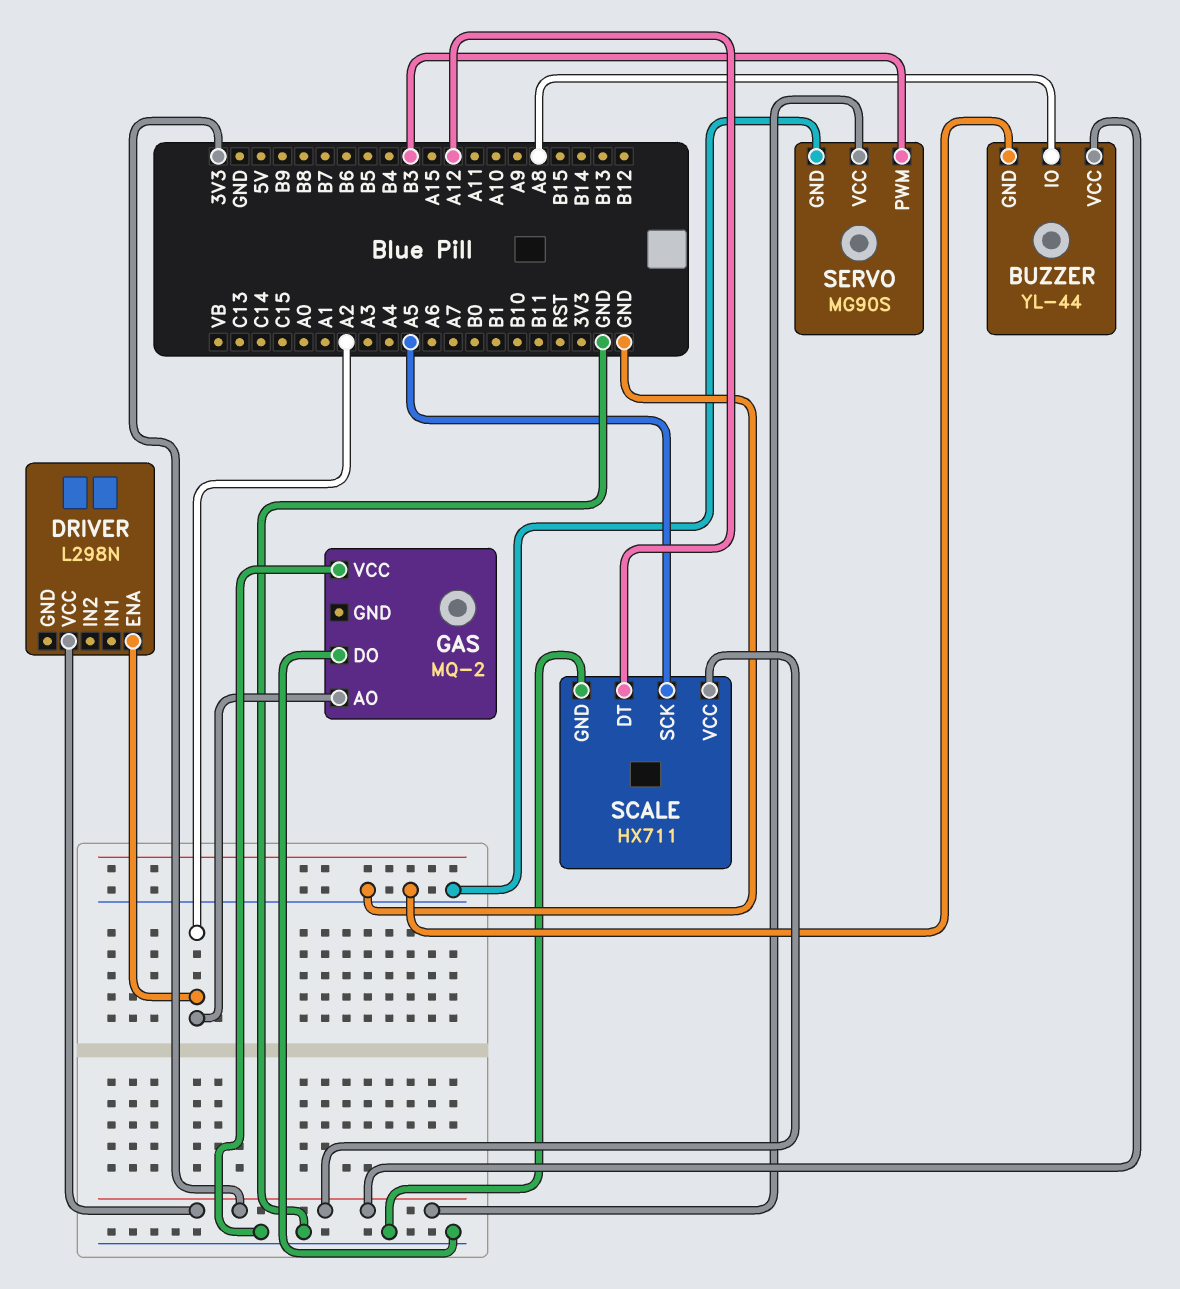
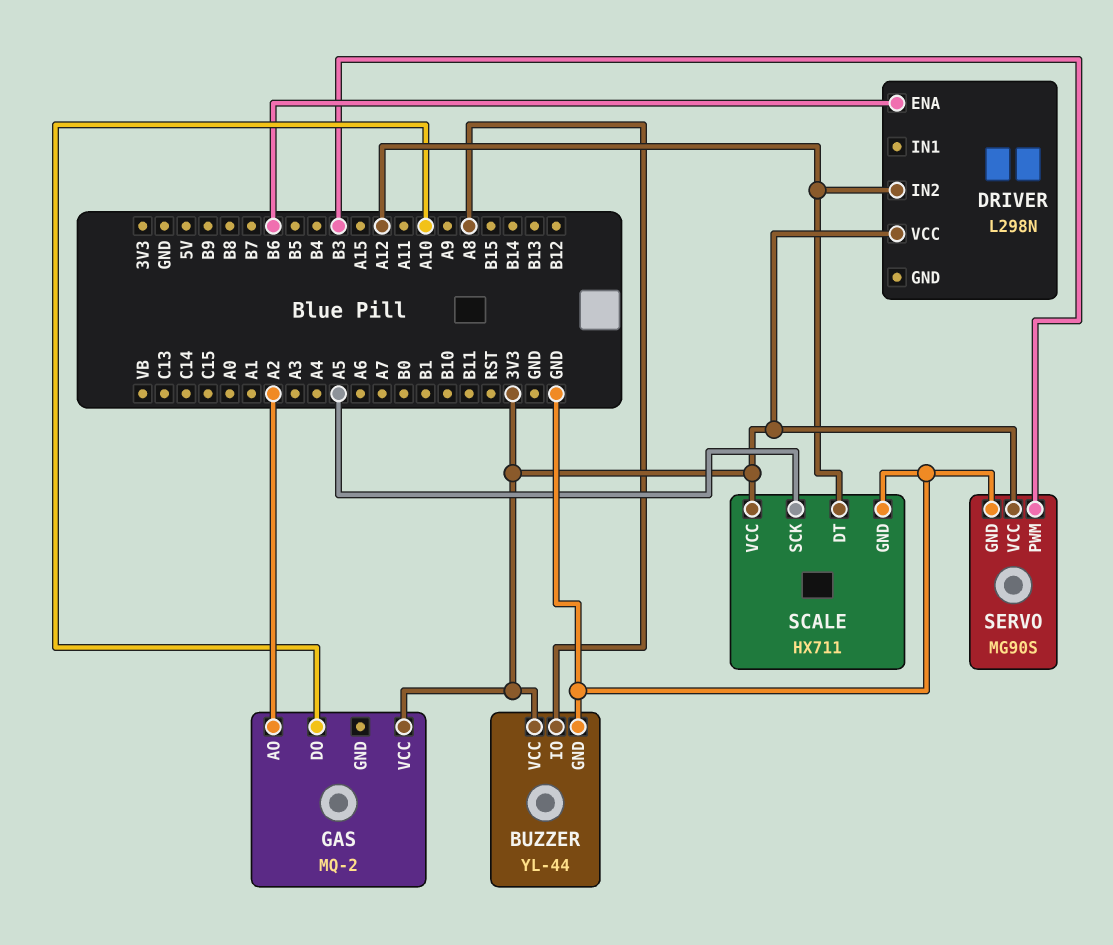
DRIVER pin ENA: A2 -> B6
DRIVER pin IN2: none -> A12
GAS pin DO: GND -> A10
GAS pin VCC: GND -> 3V3

